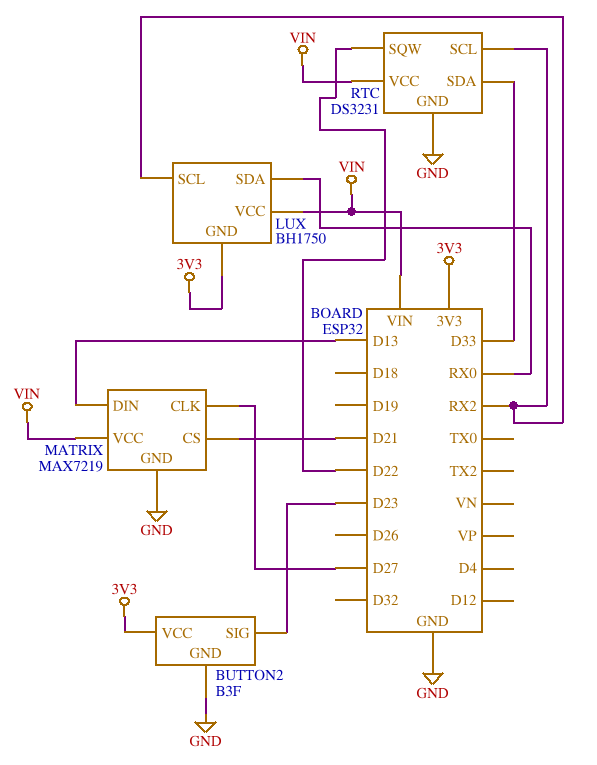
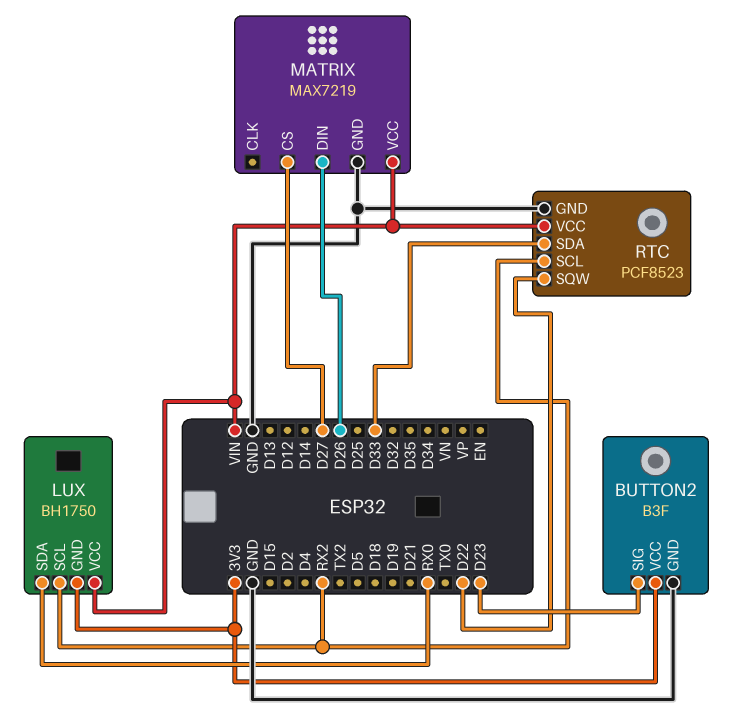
MATRIX pin CLK: D27 -> none
MATRIX pin CS: D21 -> D27
MATRIX pin DIN: D13 -> D26
RTC: DS3231 -> PCF8523

